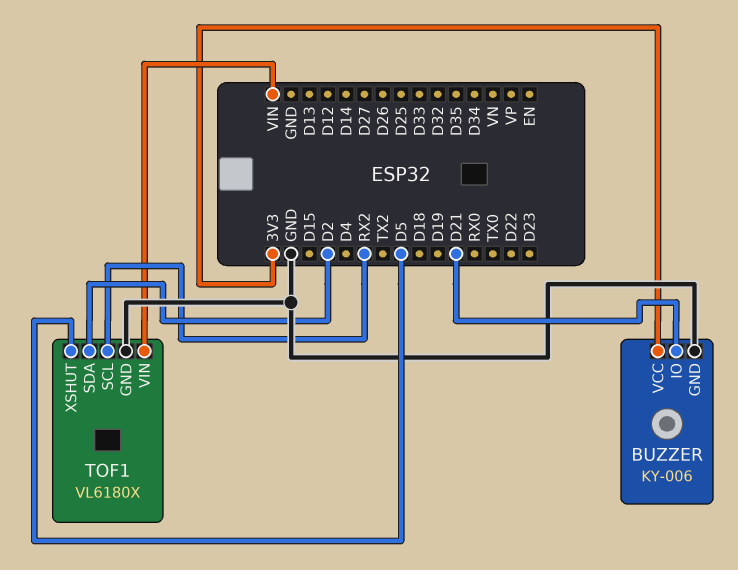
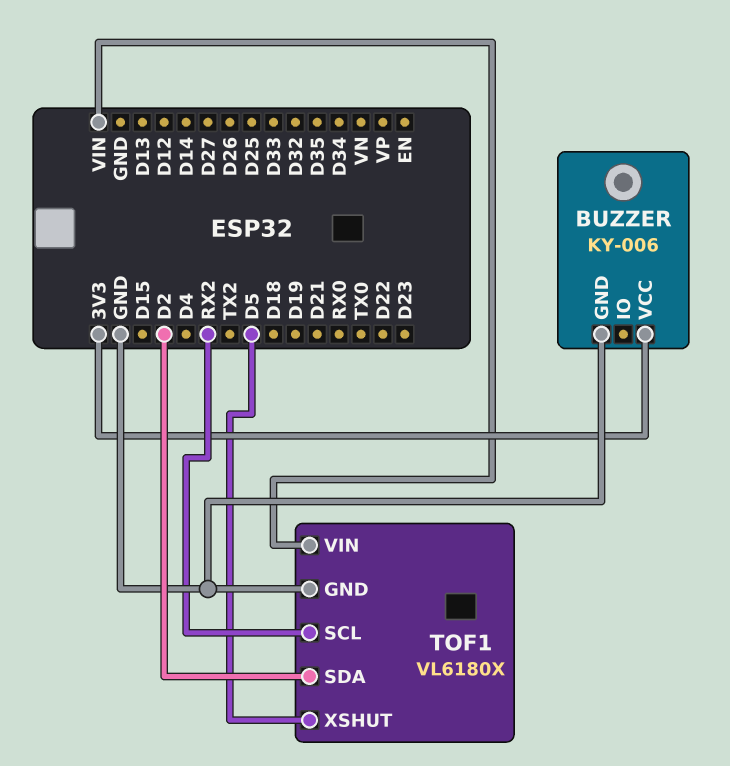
BUZZER pin IO: D21 -> none

